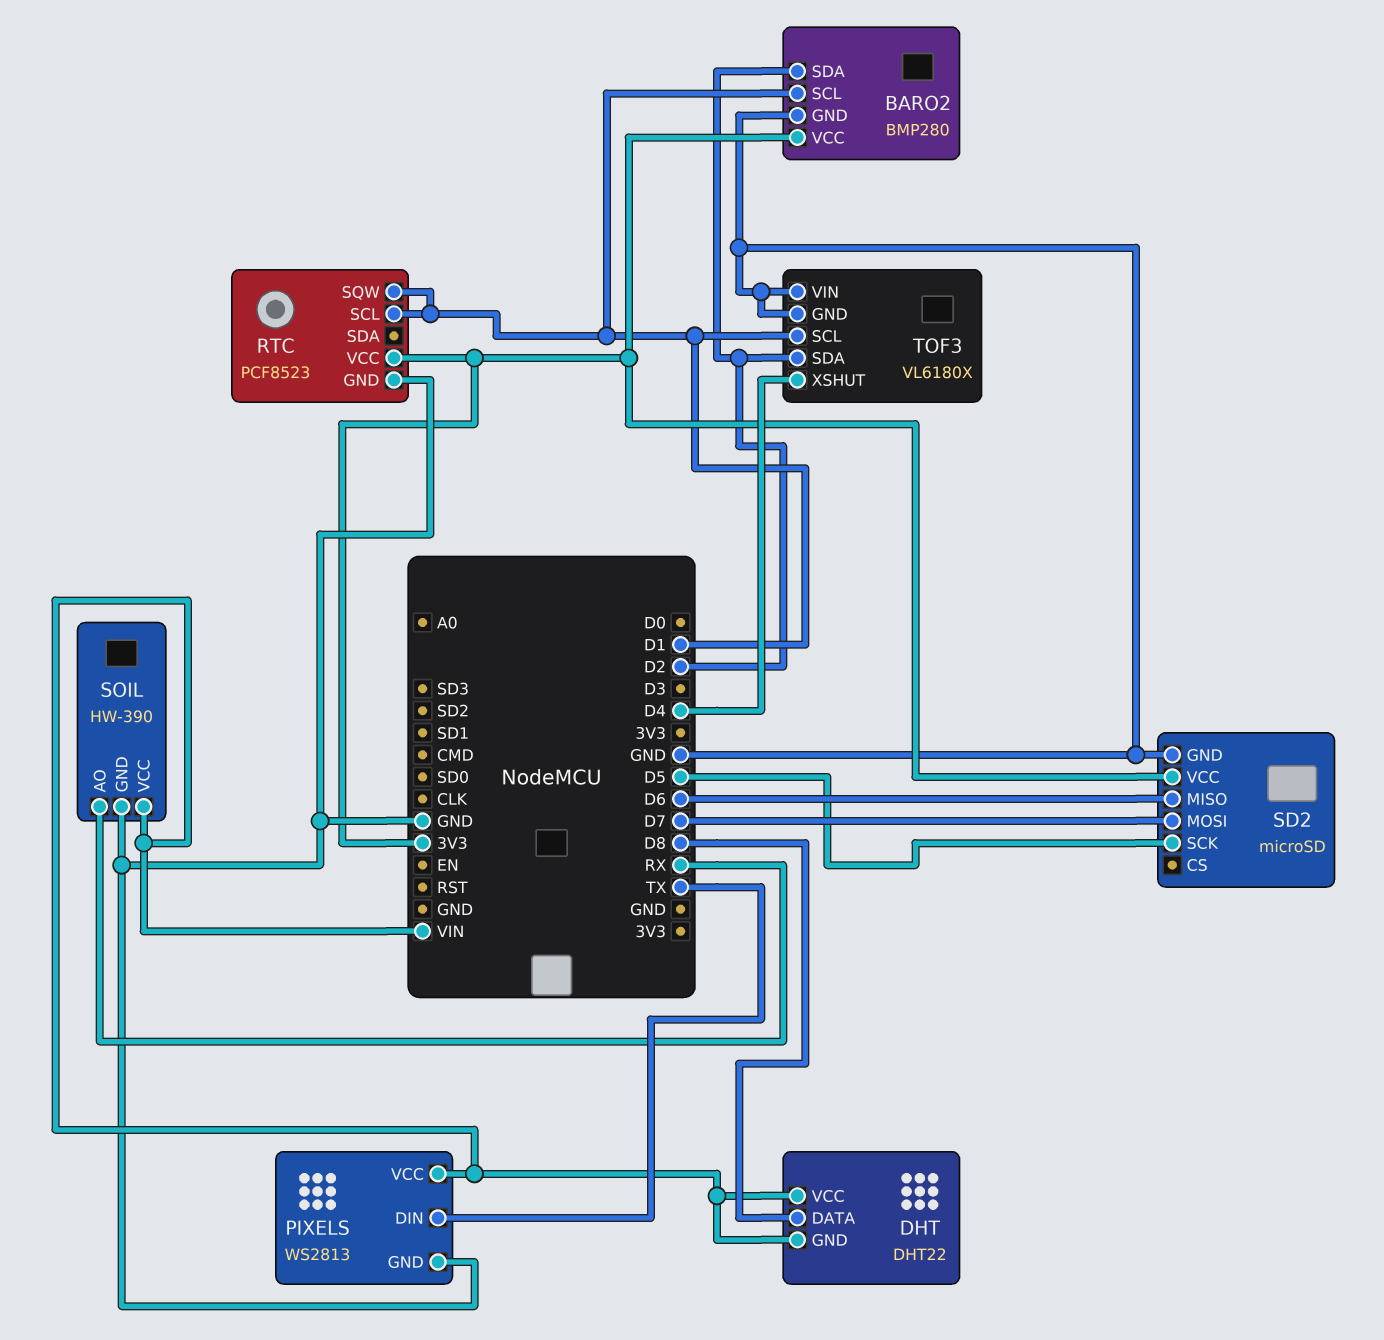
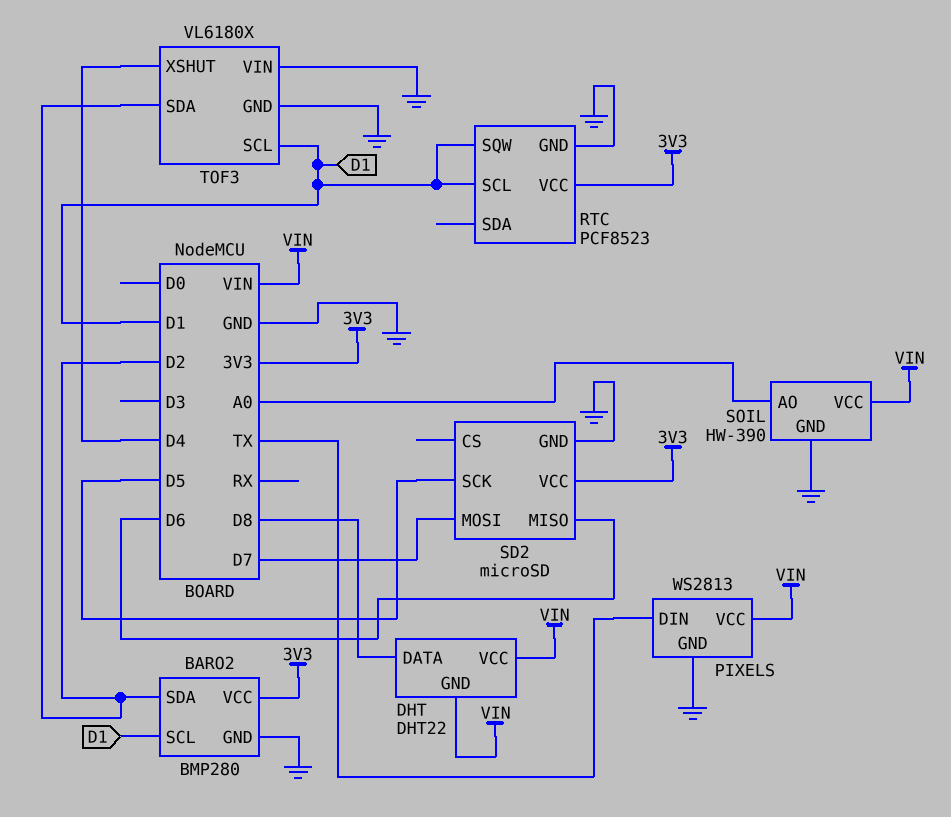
SOIL pin AO: RX -> A0

